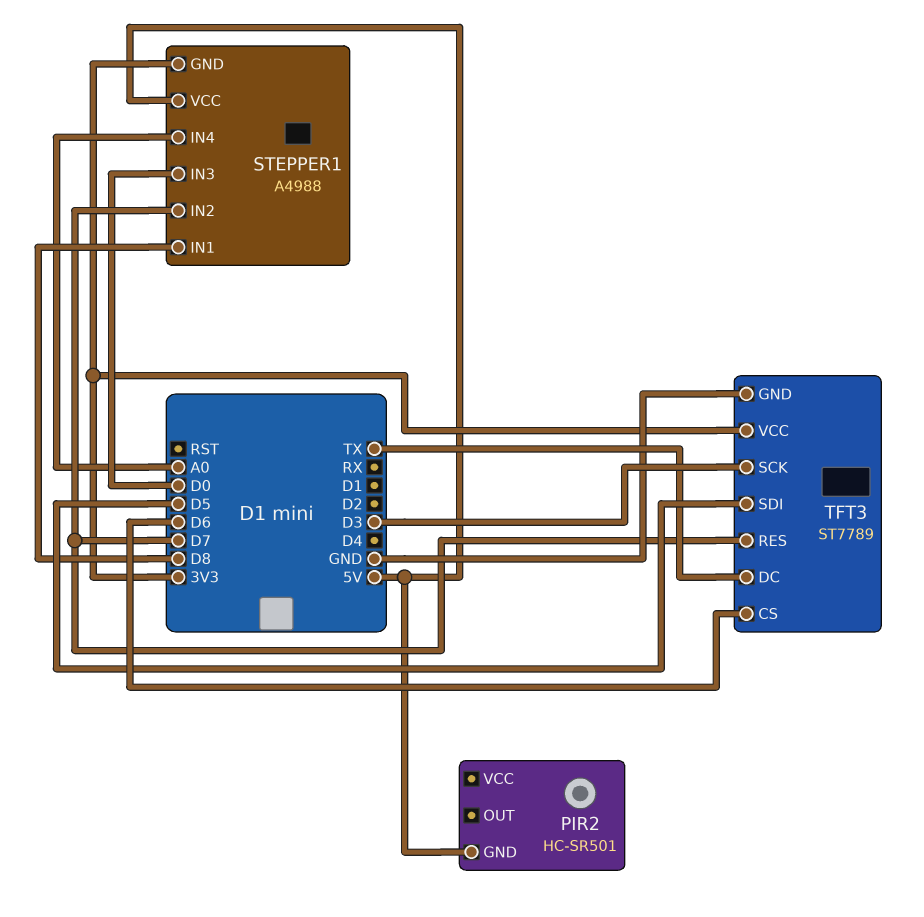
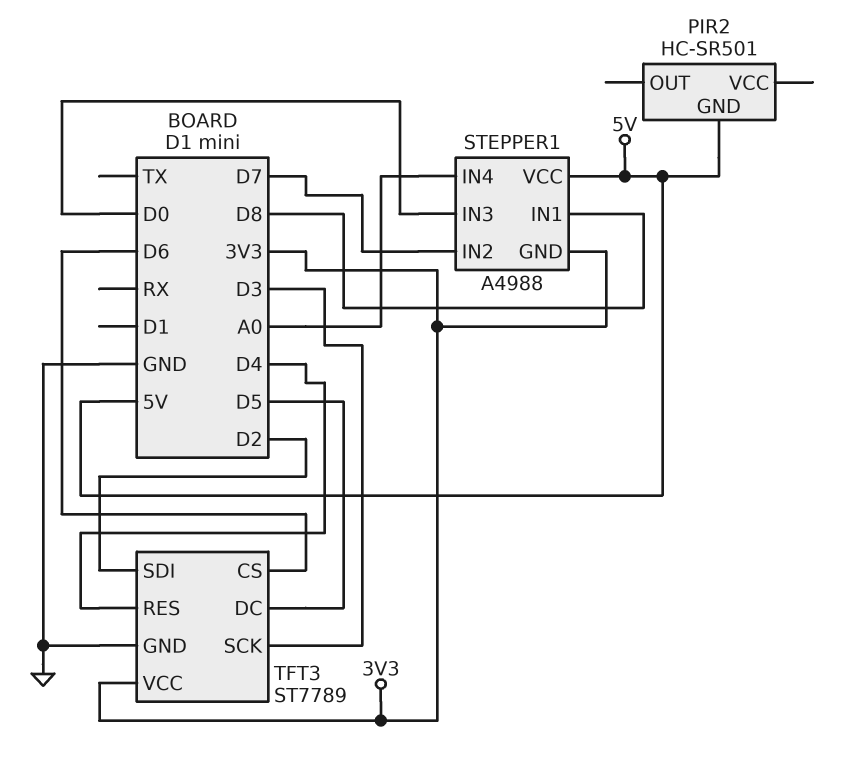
TFT3 pin DC: TX -> D5
TFT3 pin RES: D7 -> D4
TFT3 pin SDI: D5 -> D2

